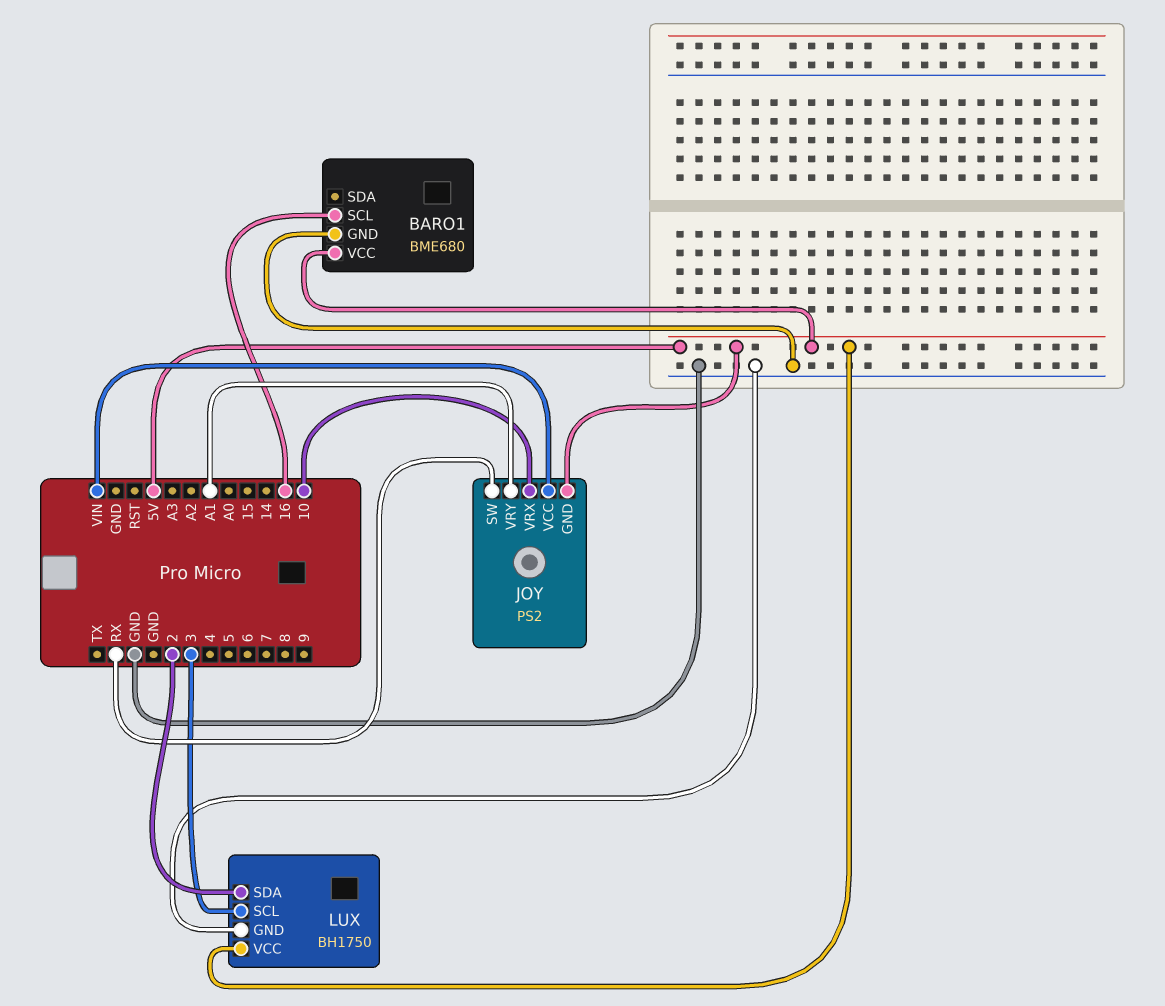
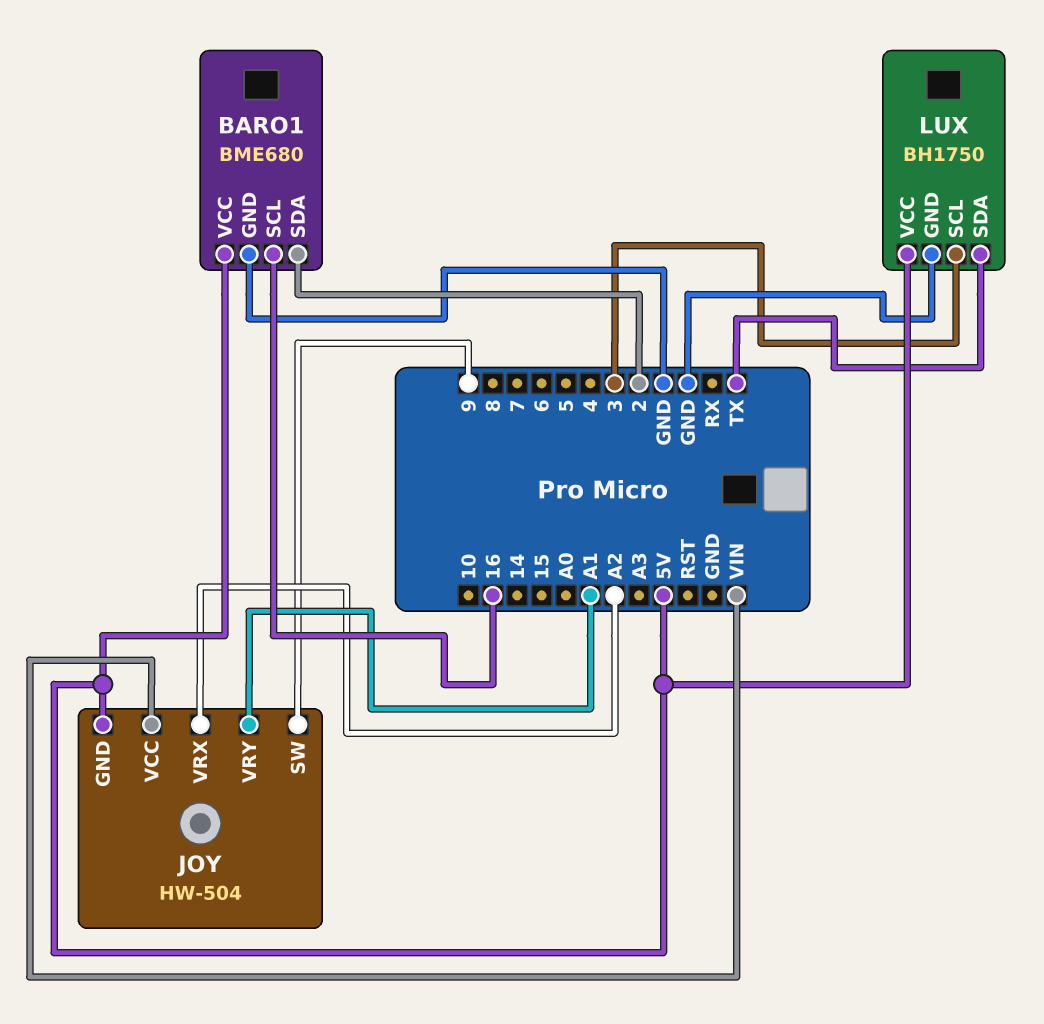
BARO1 pin SDA: none -> 2
JOY: PS2 -> HW-504
JOY pin SW: RX -> 9
JOY pin VRX: 10 -> A2
LUX pin SDA: 2 -> TX

